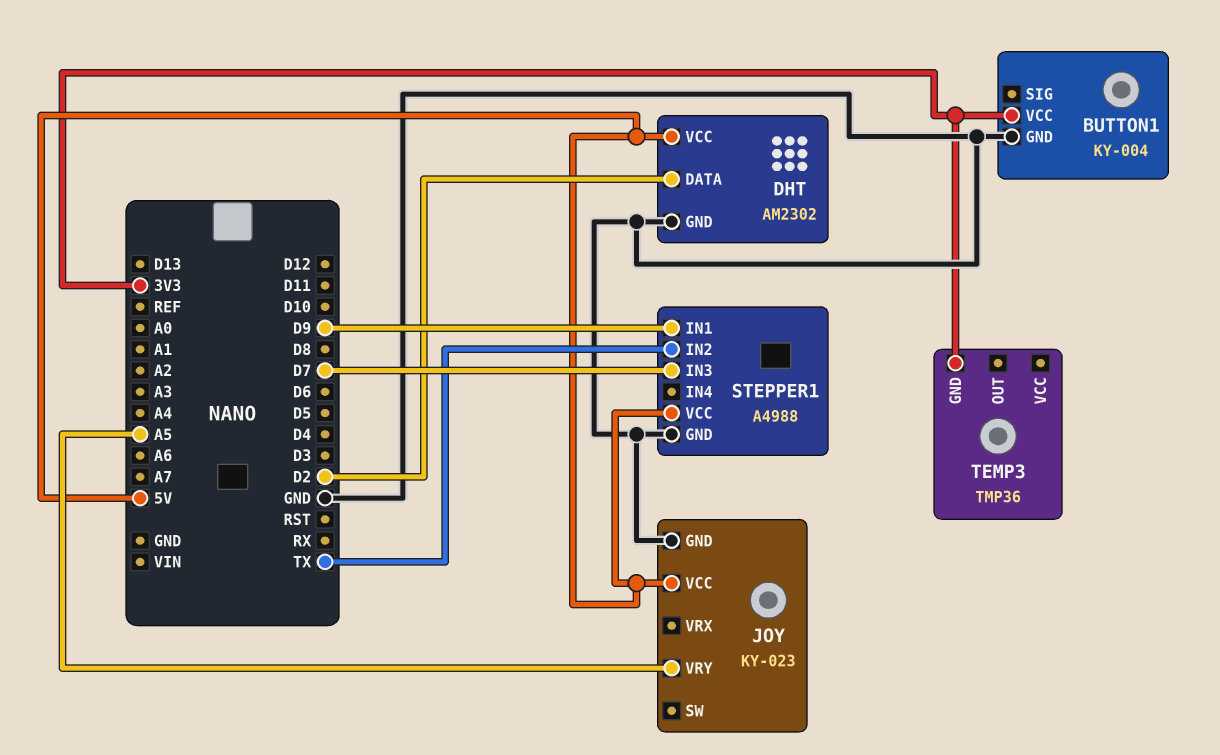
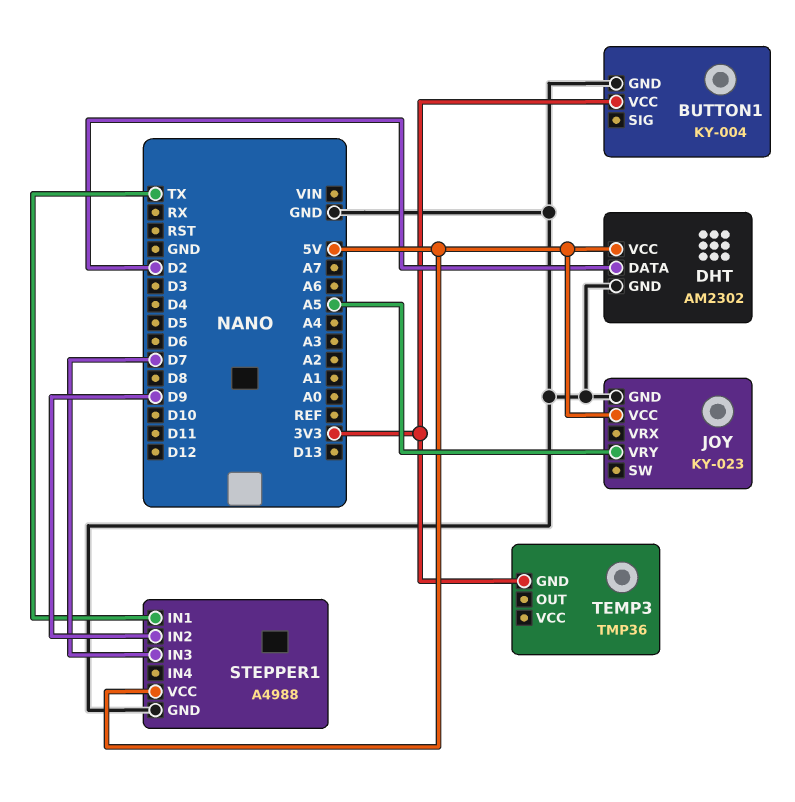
STEPPER1 pin IN1: D9 -> TX
STEPPER1 pin IN2: TX -> D9

